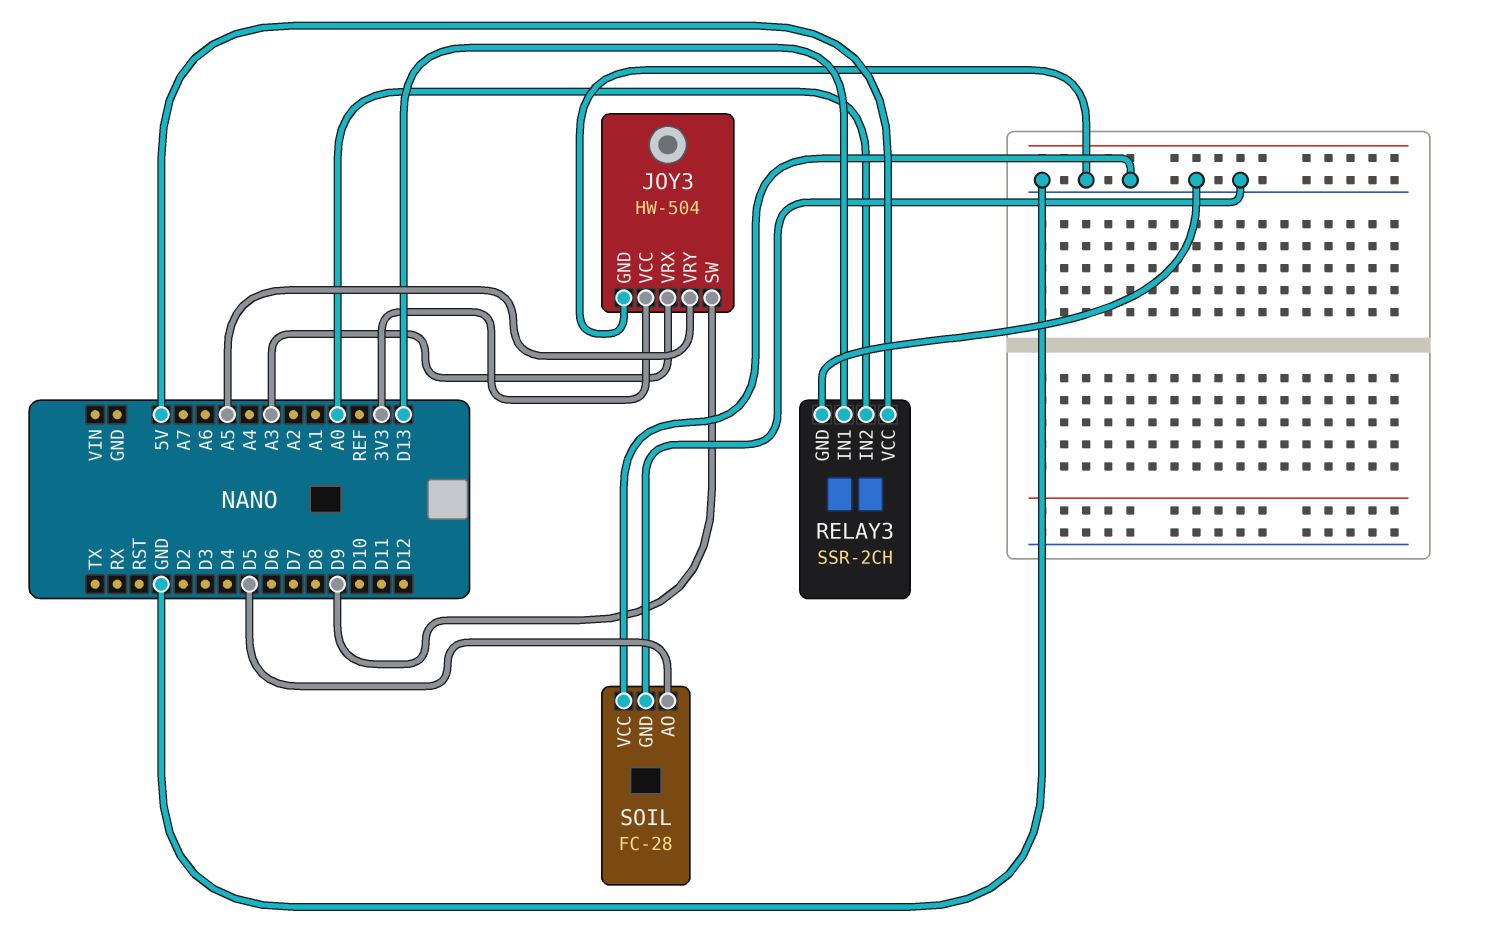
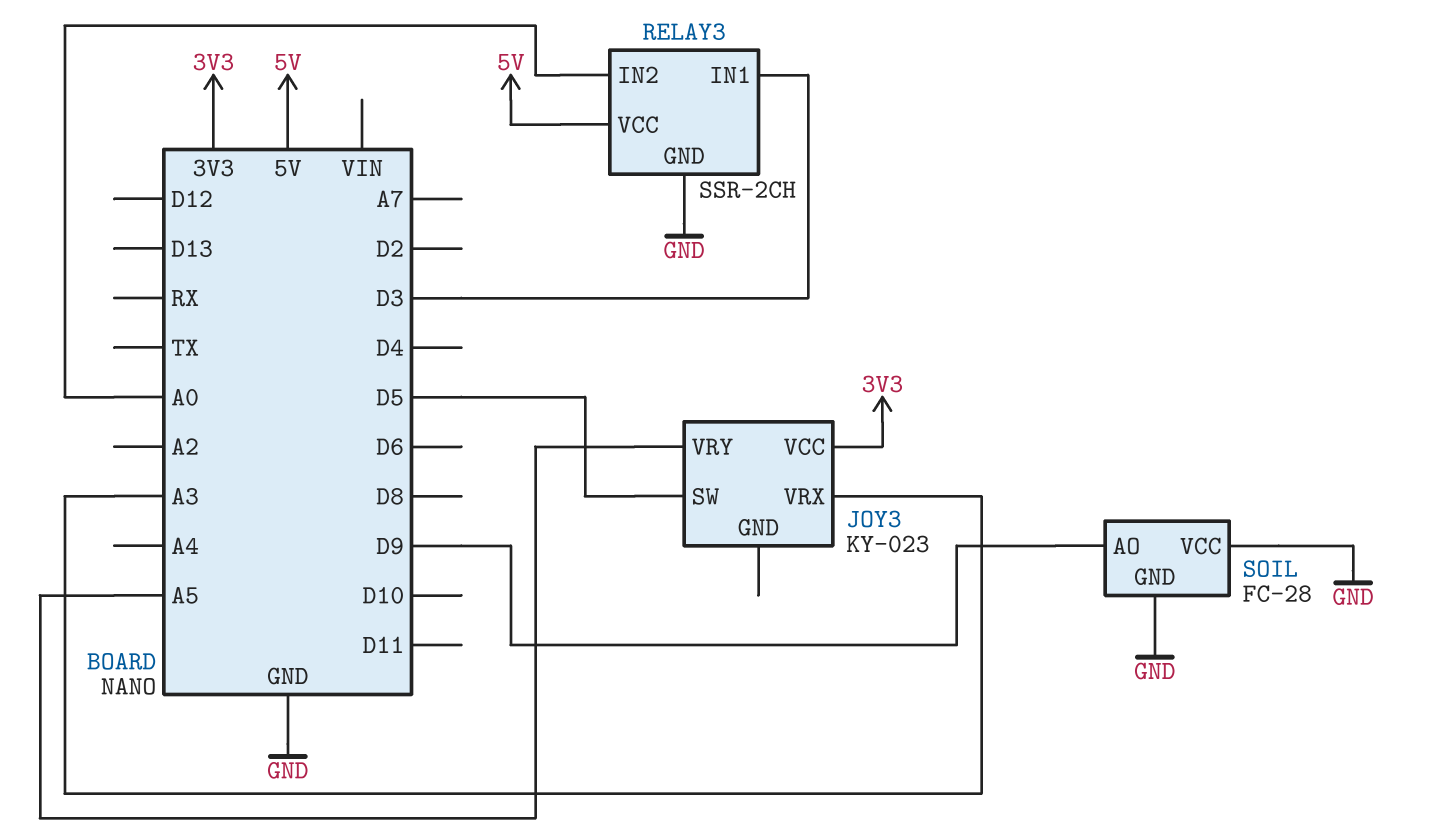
JOY3: HW-504 -> KY-023
JOY3 pin GND: GND -> none
JOY3 pin SW: D9 -> D5
RELAY3 pin IN1: D13 -> D3
SOIL pin AO: D5 -> D9

